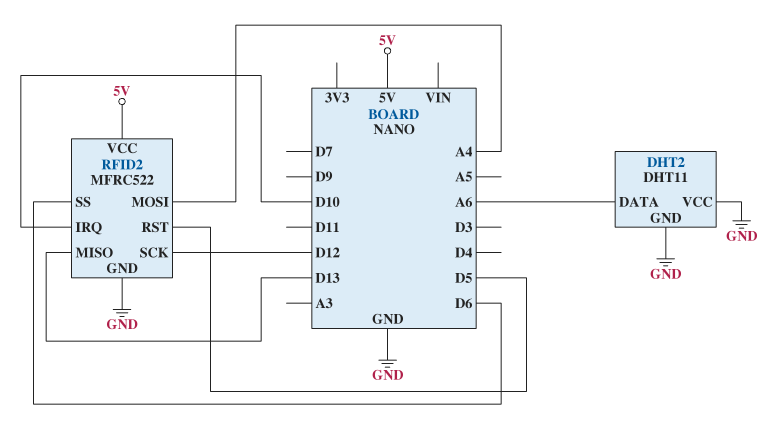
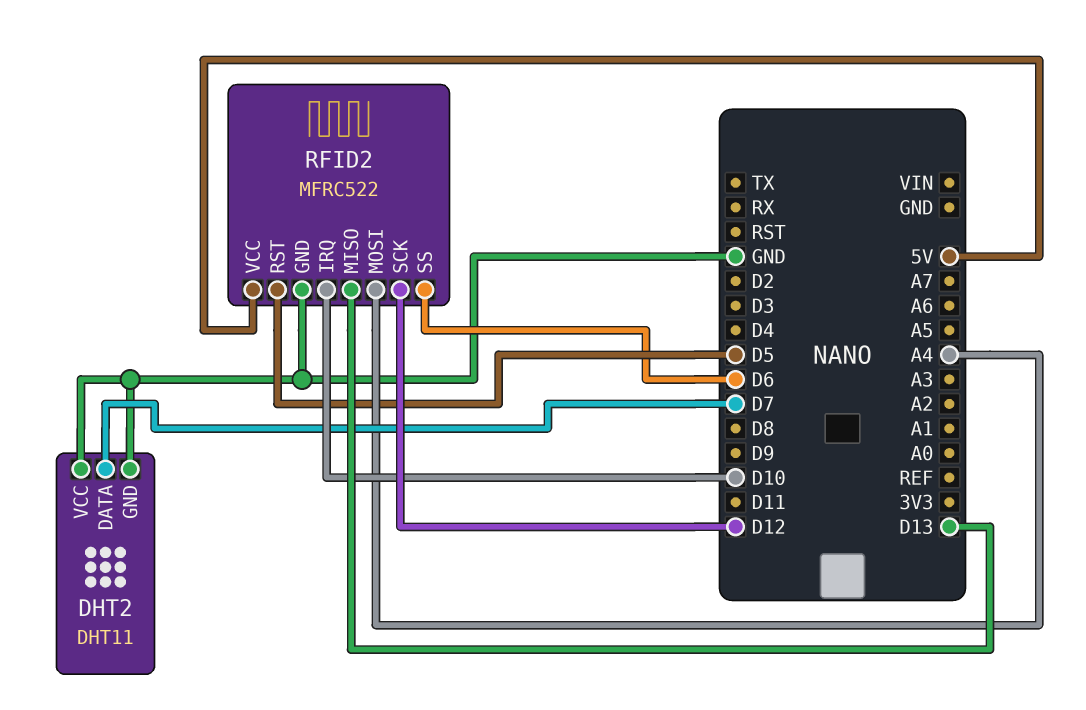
DHT2 pin DATA: A6 -> D7

